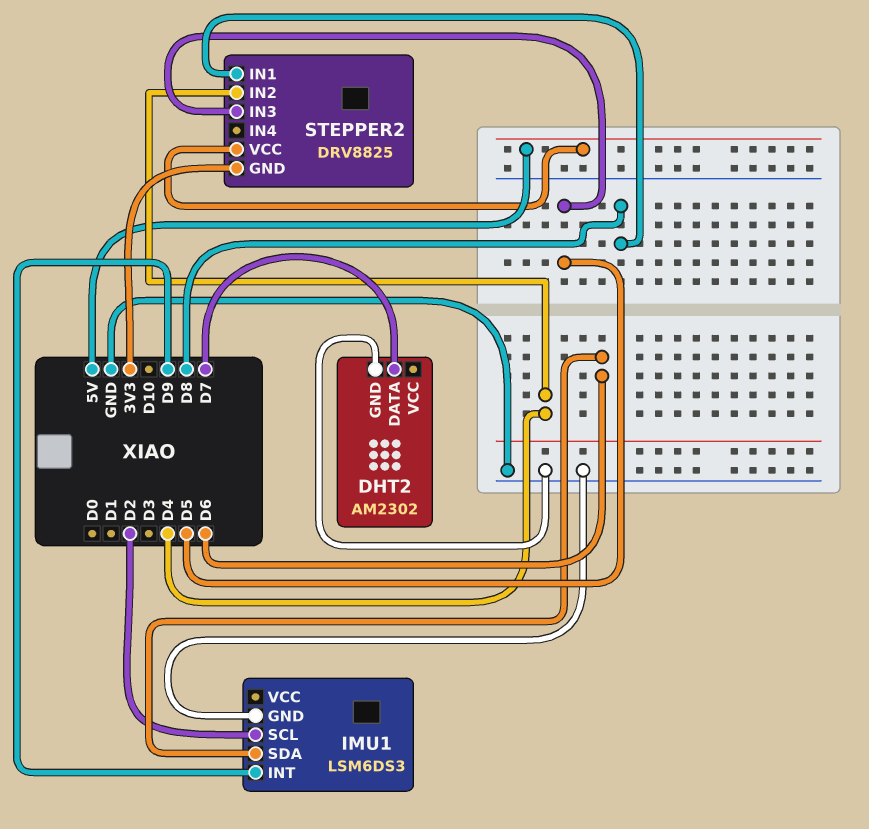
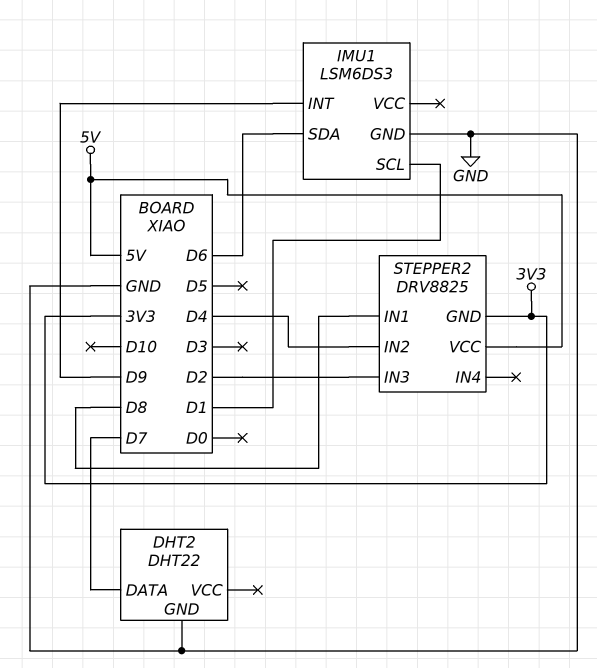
DHT2: AM2302 -> DHT22
IMU1 pin SCL: D2 -> D1
STEPPER2 pin IN3: D5 -> D2

